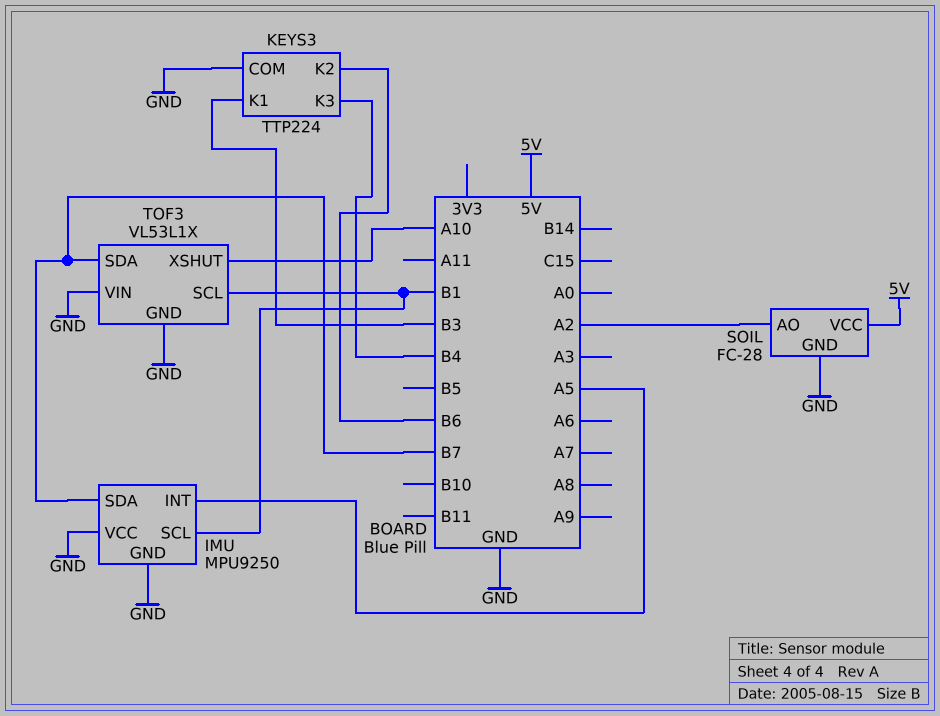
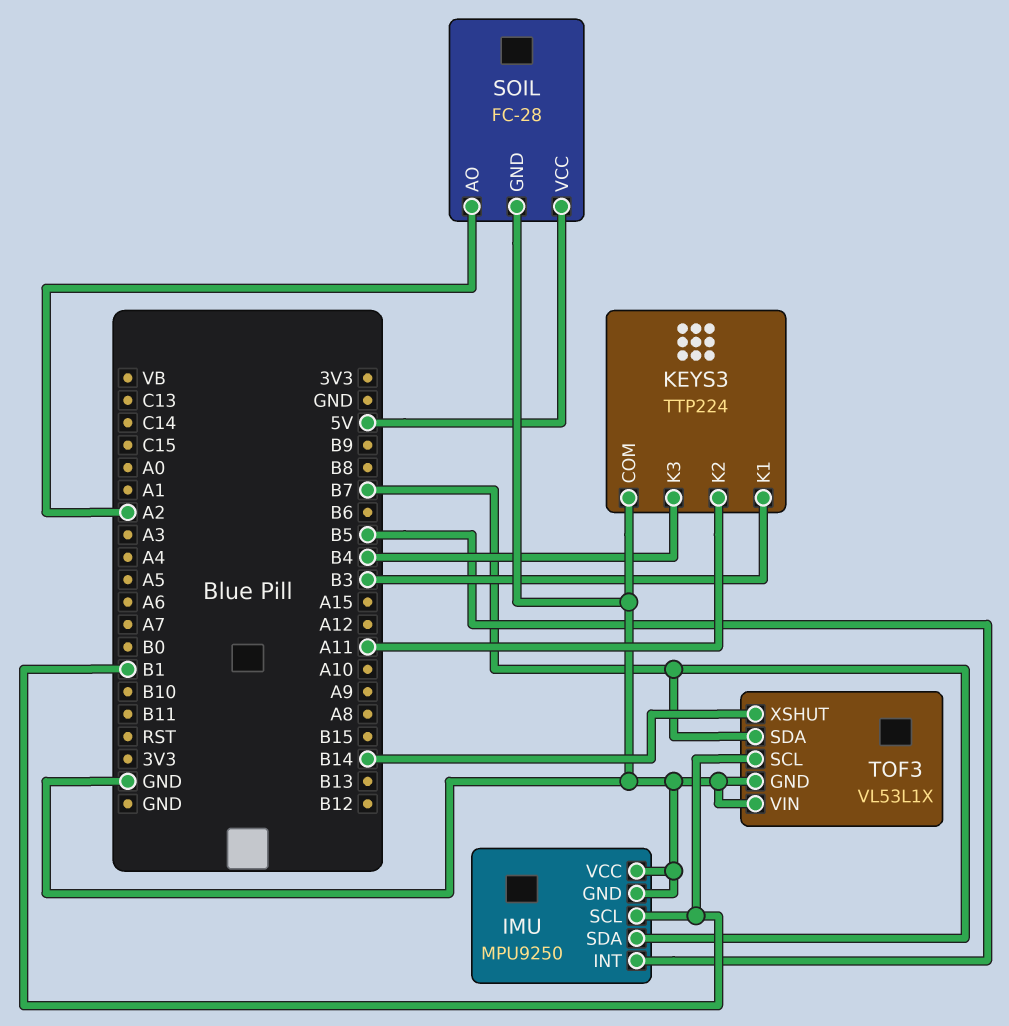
IMU pin INT: A5 -> B5
KEYS3 pin K2: B6 -> A11
TOF3 pin XSHUT: A10 -> B14

